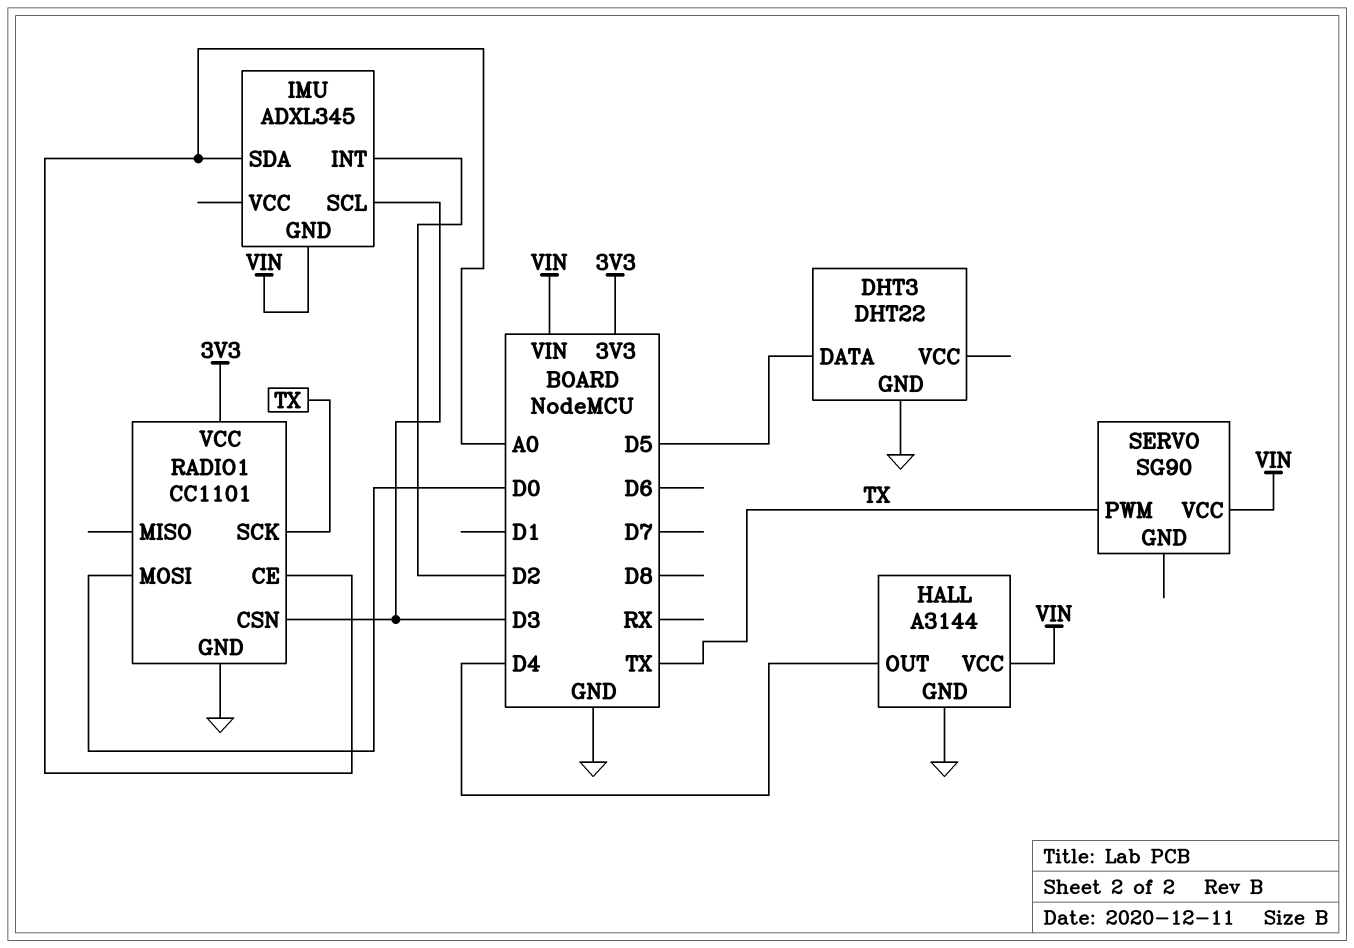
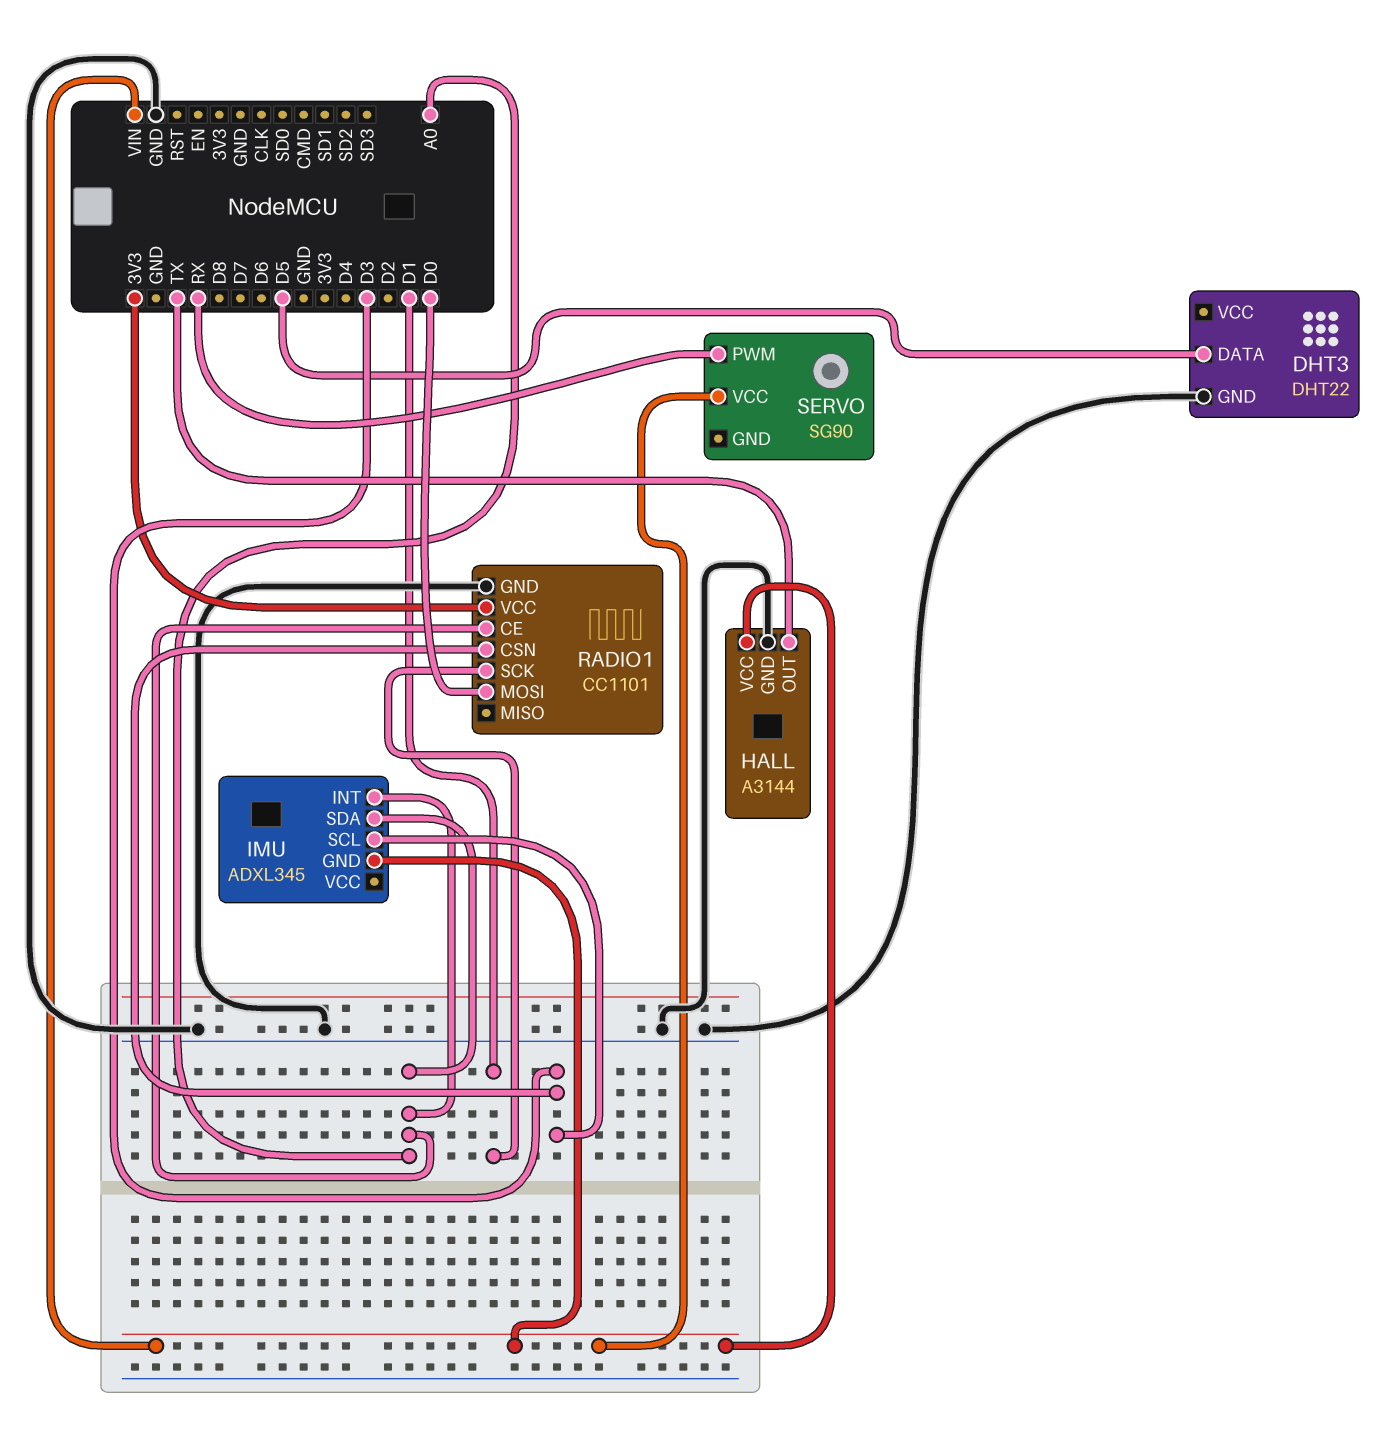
HALL pin OUT: D4 -> TX
IMU pin INT: D2 -> A0
RADIO1 pin SCK: TX -> D1
SERVO pin PWM: TX -> RX

